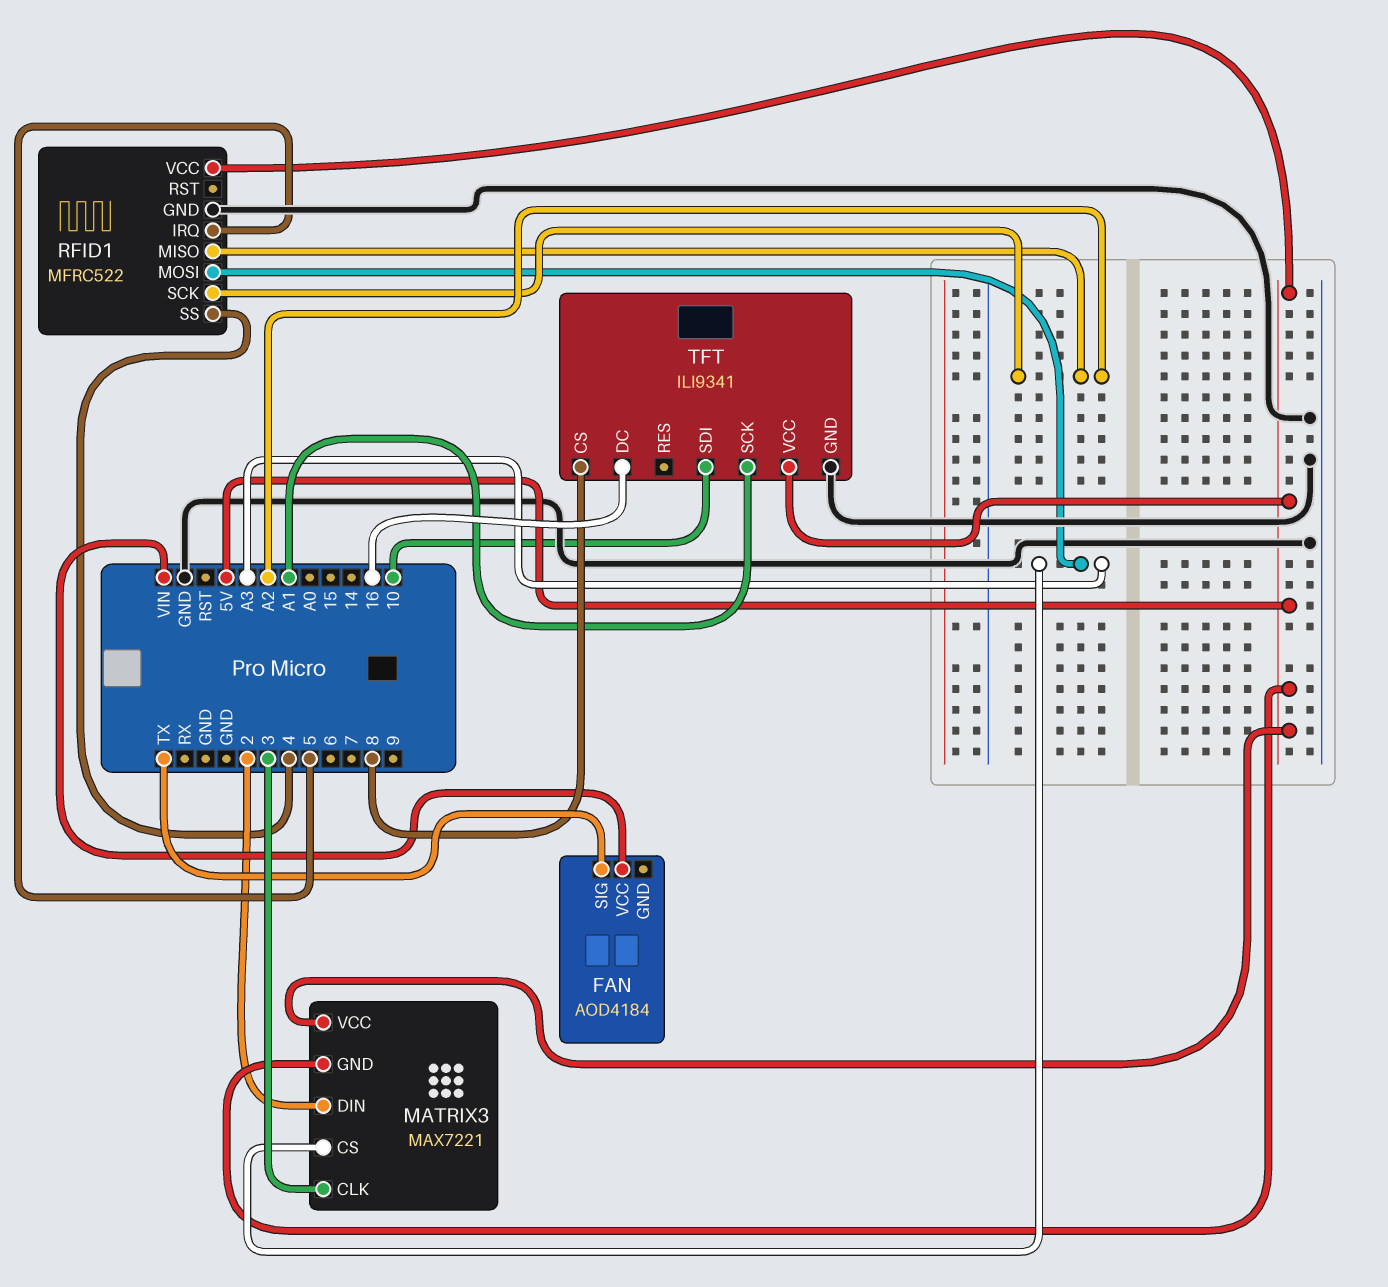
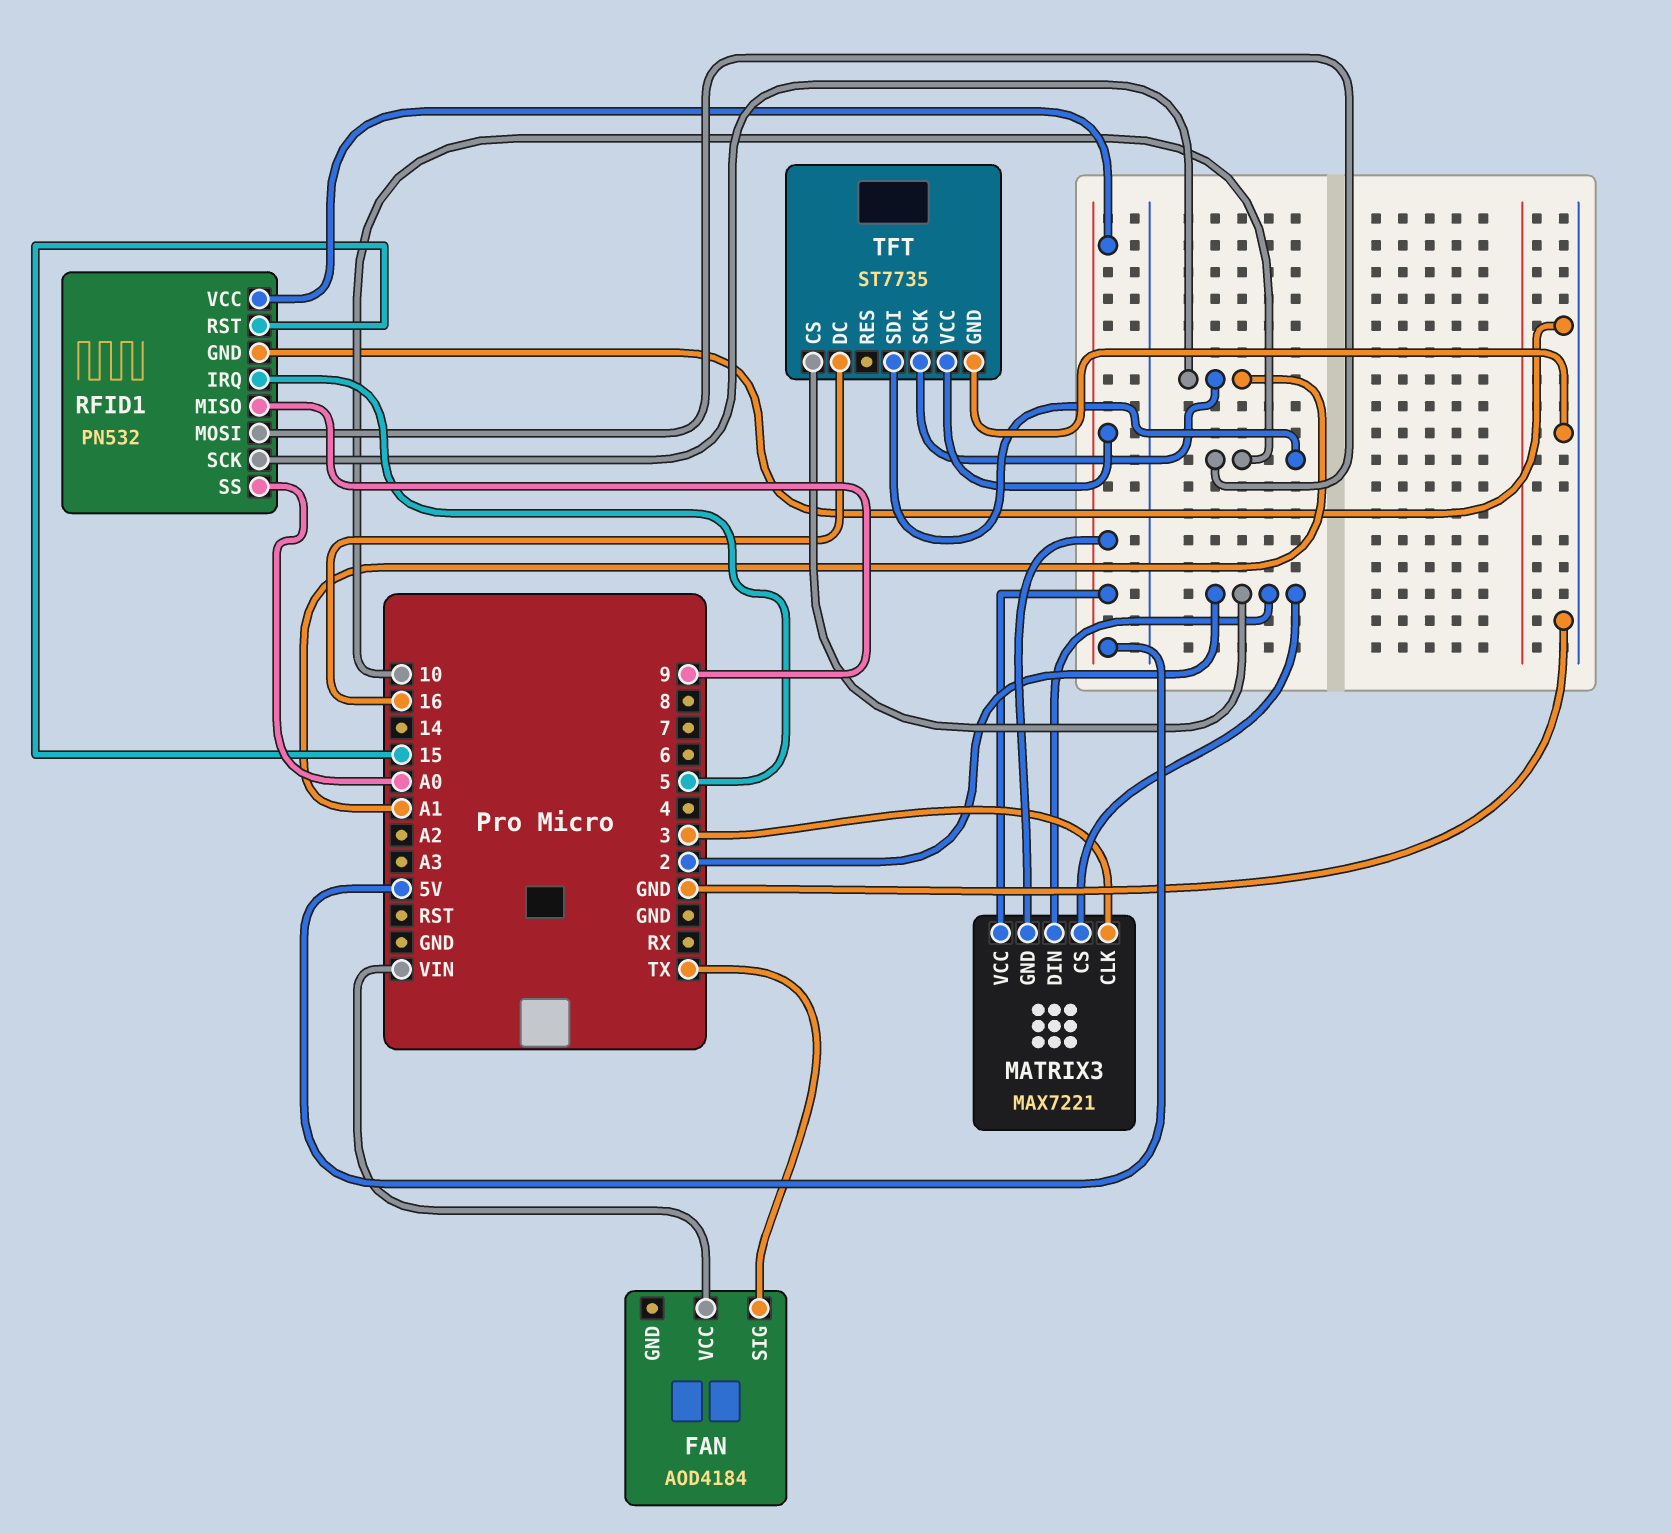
MATRIX3 pin CS: A3 -> 2
RFID1: MFRC522 -> PN532
RFID1 pin MISO: A2 -> 9
RFID1 pin MOSI: A3 -> 10
RFID1 pin RST: none -> 15
RFID1 pin SCK: A2 -> A1
RFID1 pin SS: 4 -> A0
TFT: ILI9341 -> ST7735
TFT pin CS: 8 -> 2

